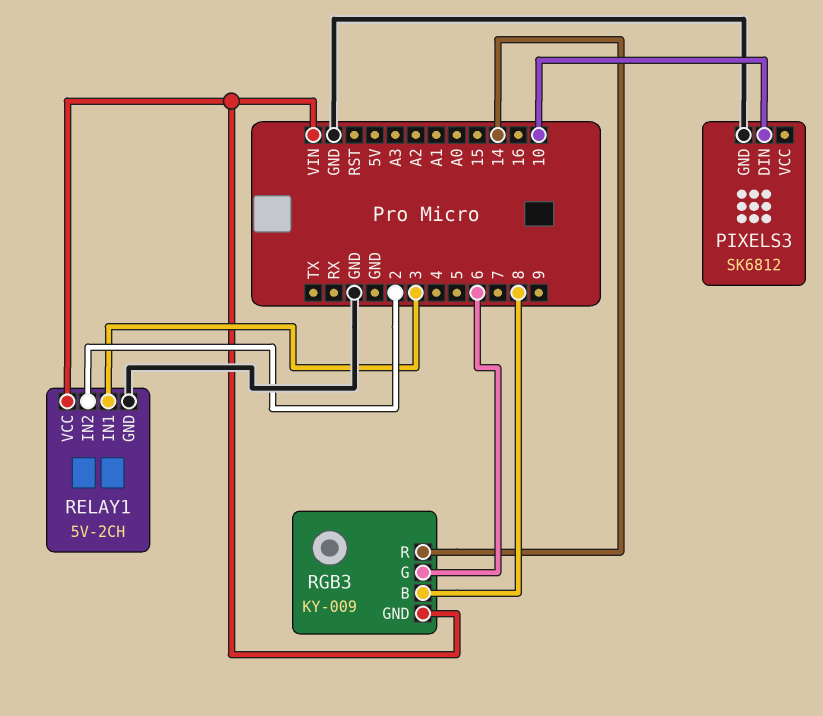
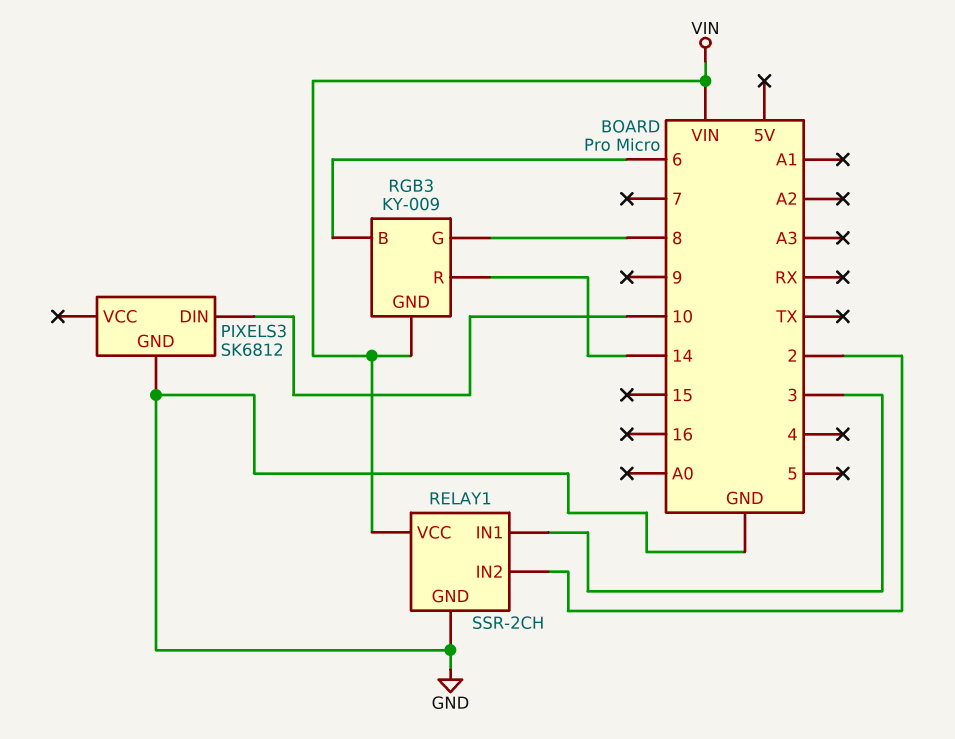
RELAY1: 5V-2CH -> SSR-2CH
RGB3 pin B: 8 -> 6
RGB3 pin G: 6 -> 8

